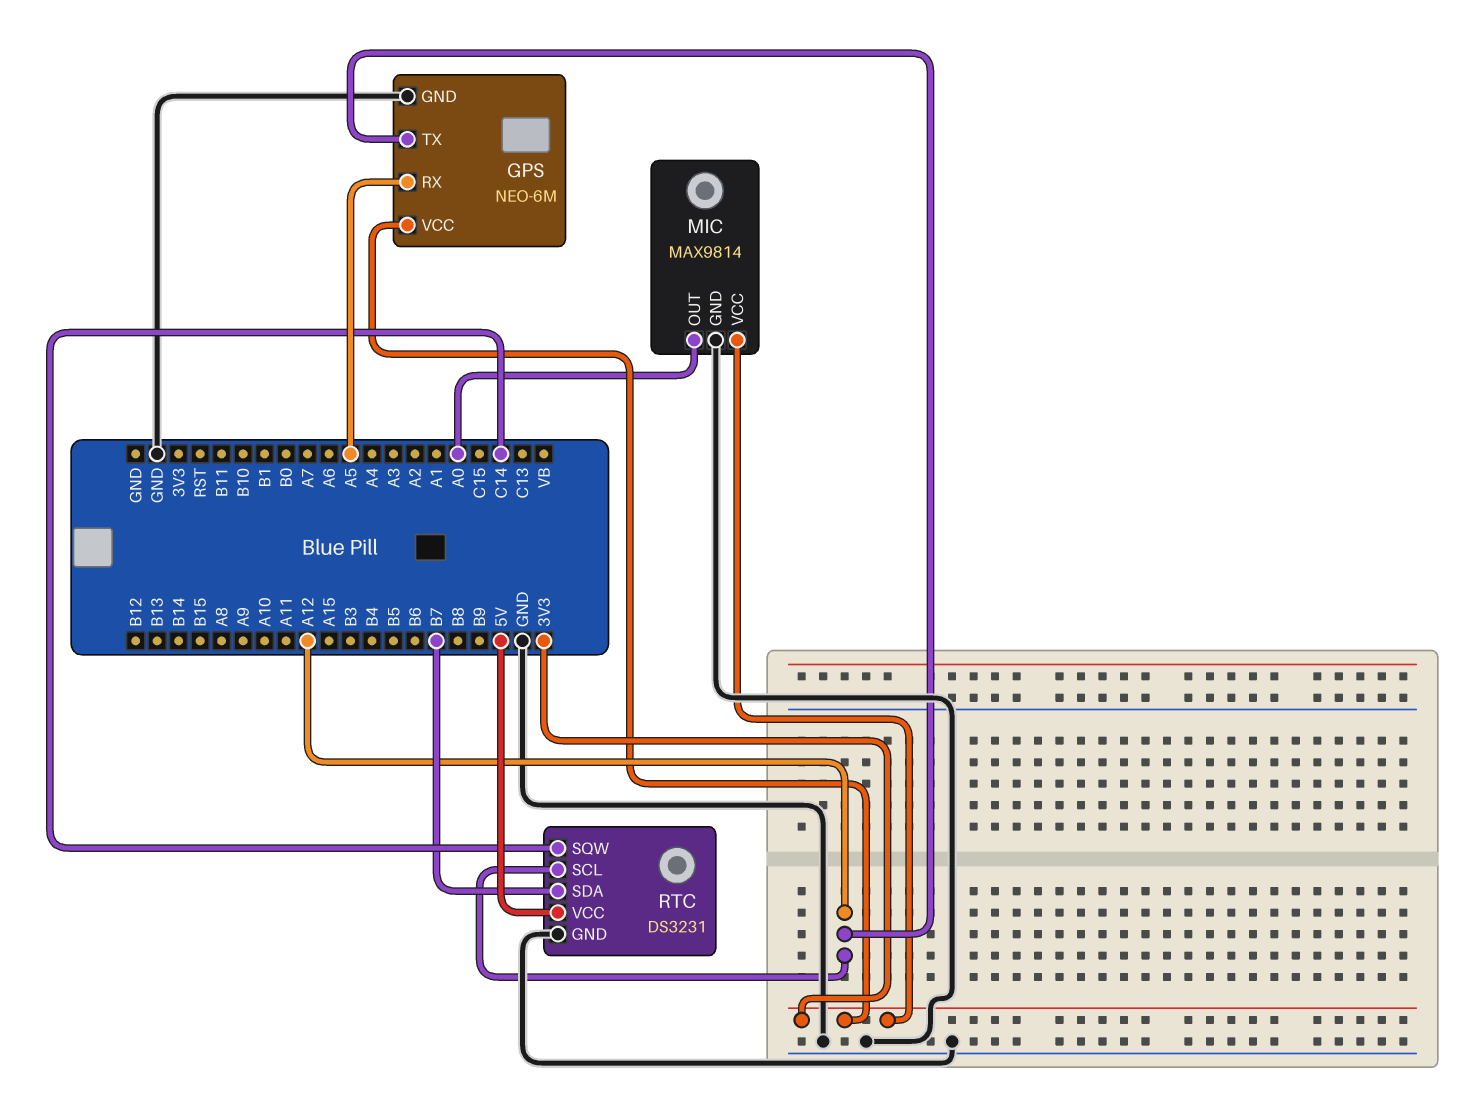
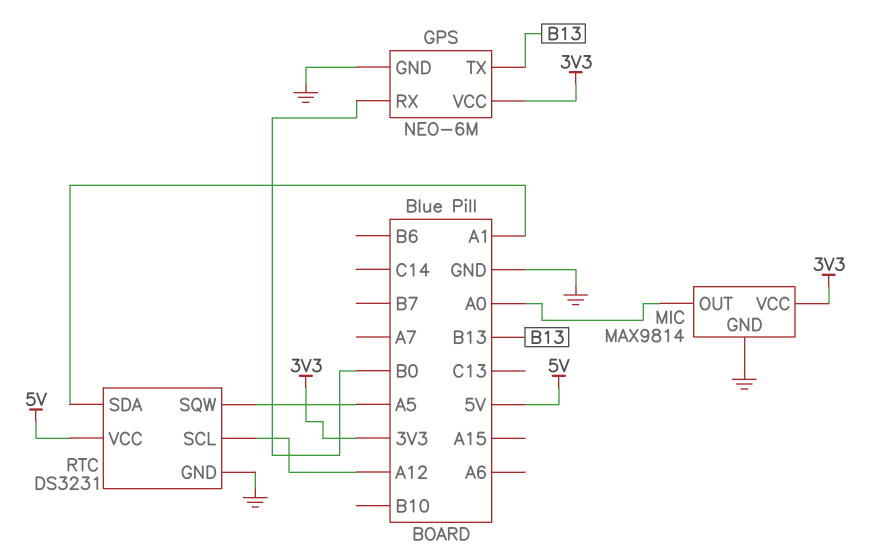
GPS pin RX: A5 -> B0
GPS pin TX: A12 -> B13
RTC pin SDA: B7 -> A1
RTC pin SQW: C14 -> A5

